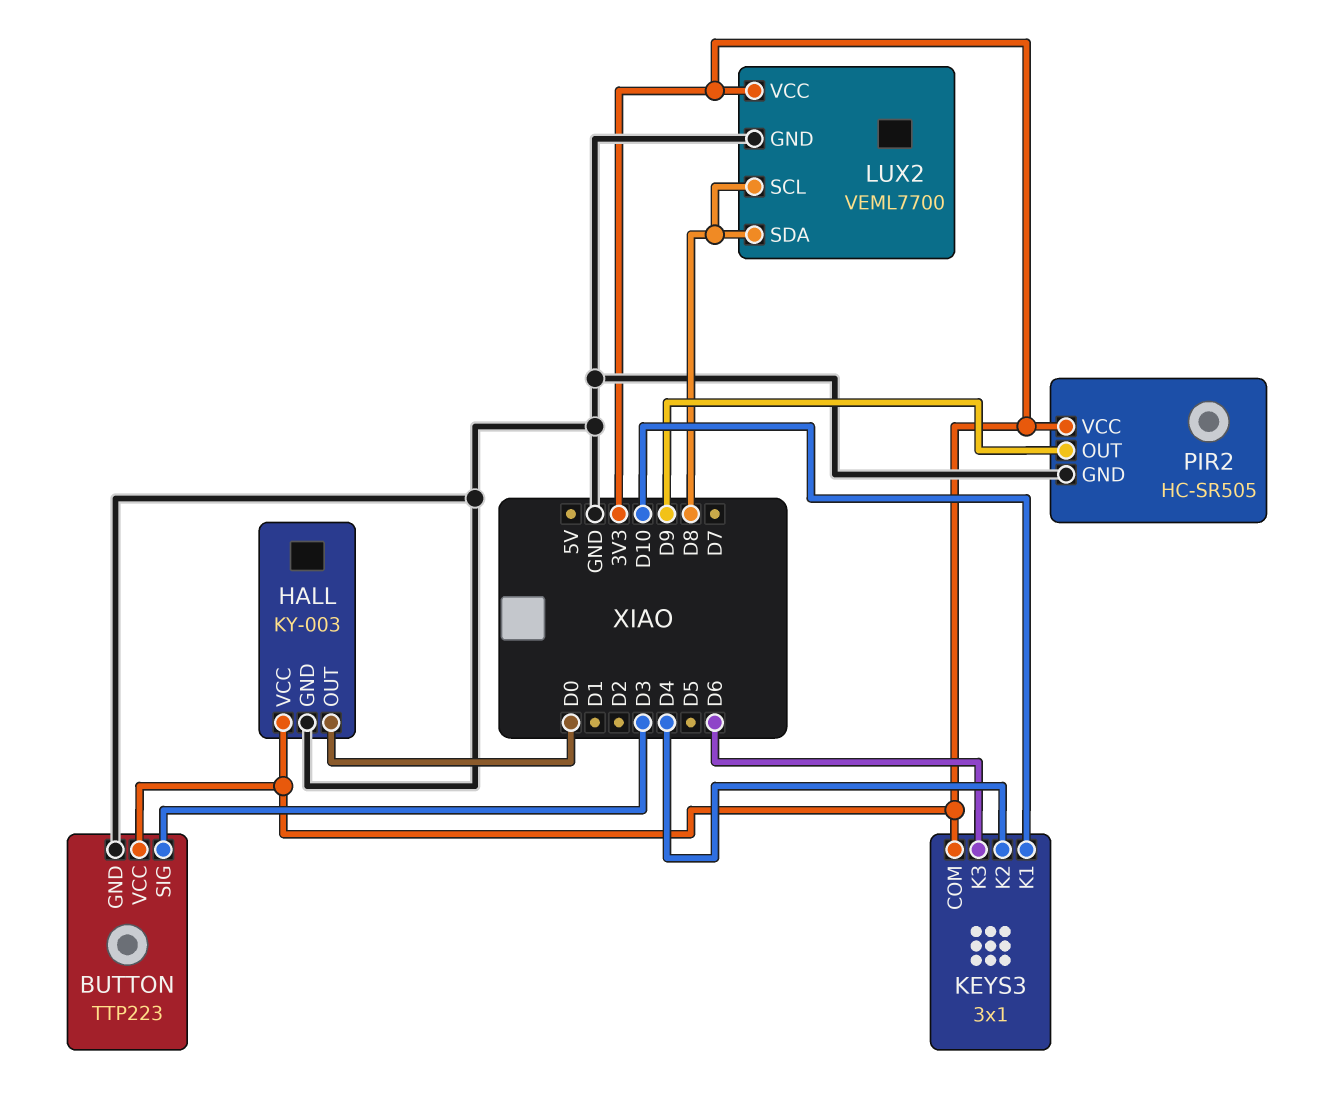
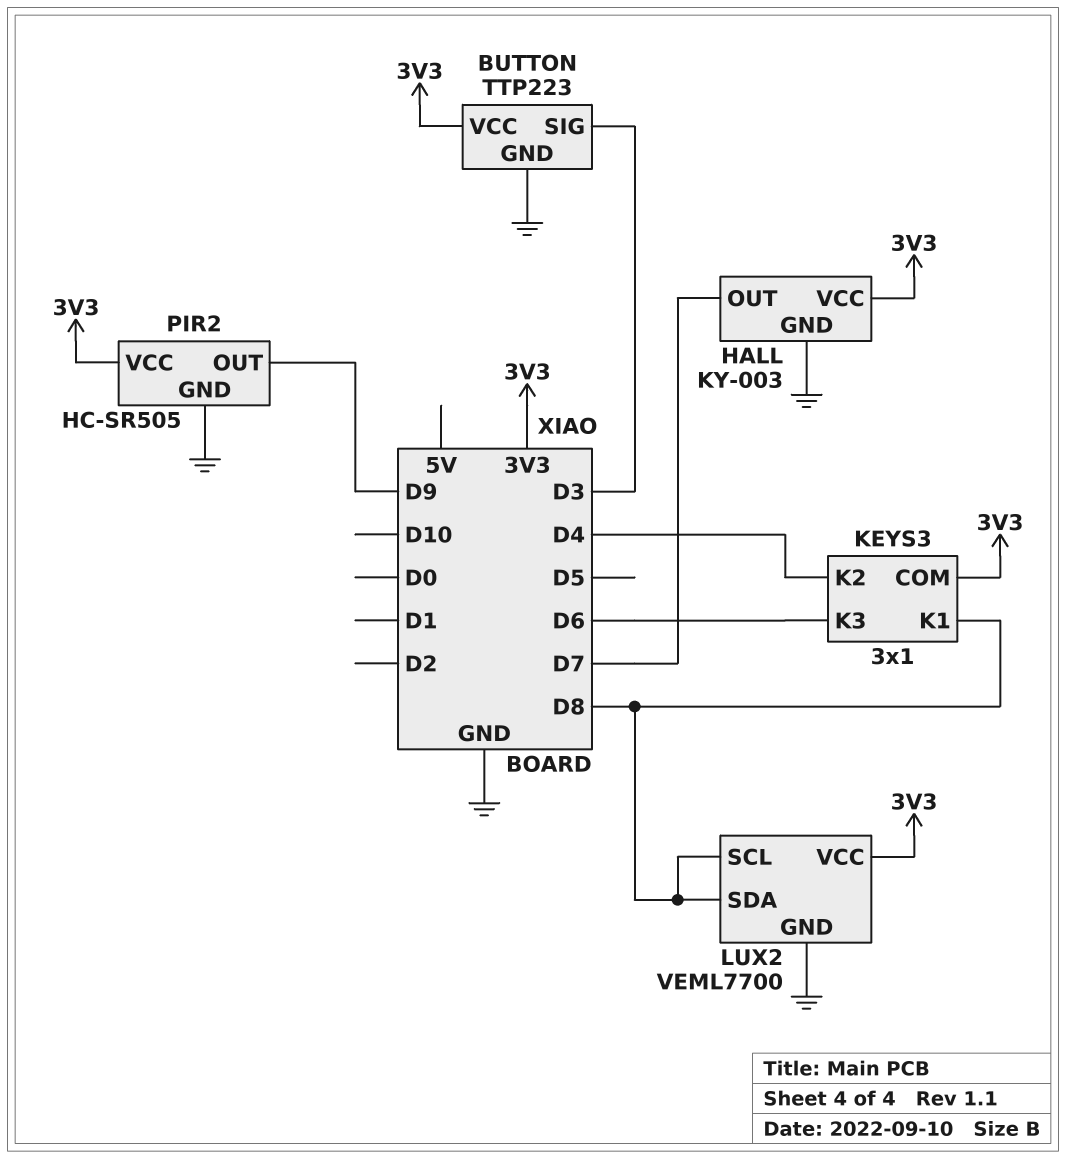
HALL pin OUT: D0 -> D7
KEYS3 pin K1: D10 -> D8

